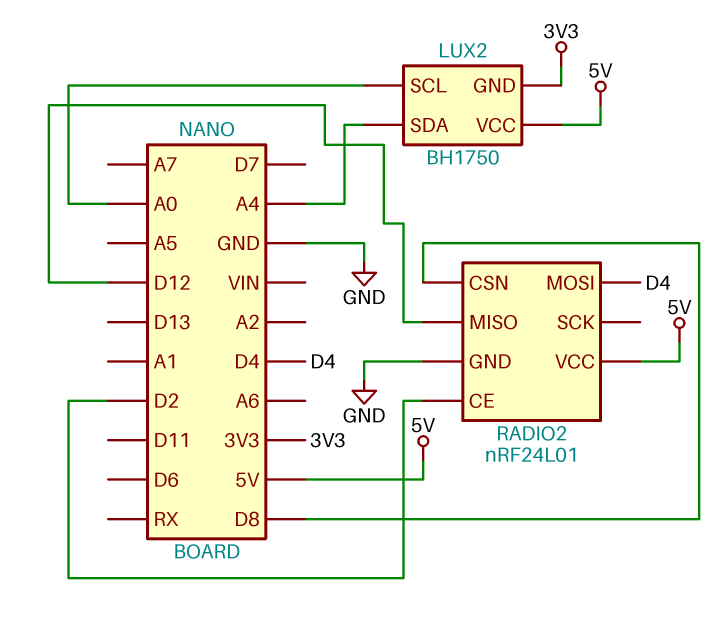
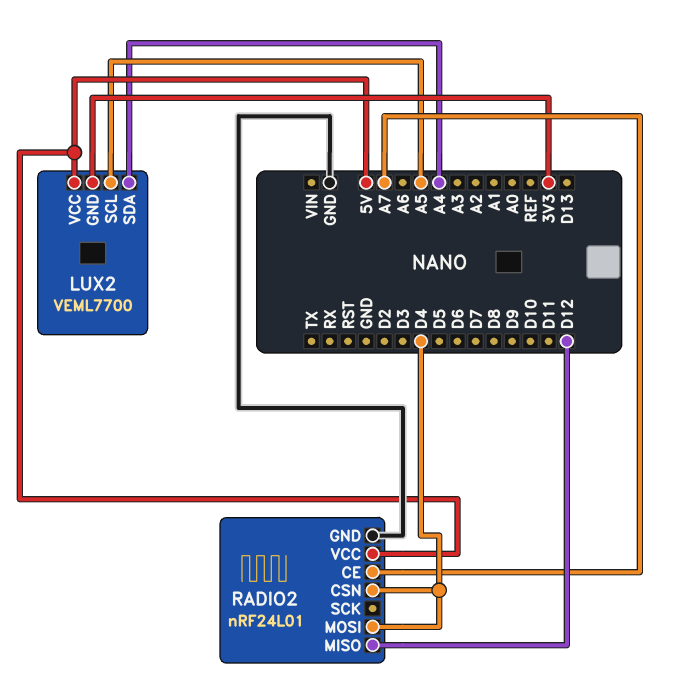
LUX2: BH1750 -> VEML7700
LUX2 pin SCL: A0 -> A5
RADIO2 pin CE: D2 -> A7
RADIO2 pin CSN: D8 -> D4

